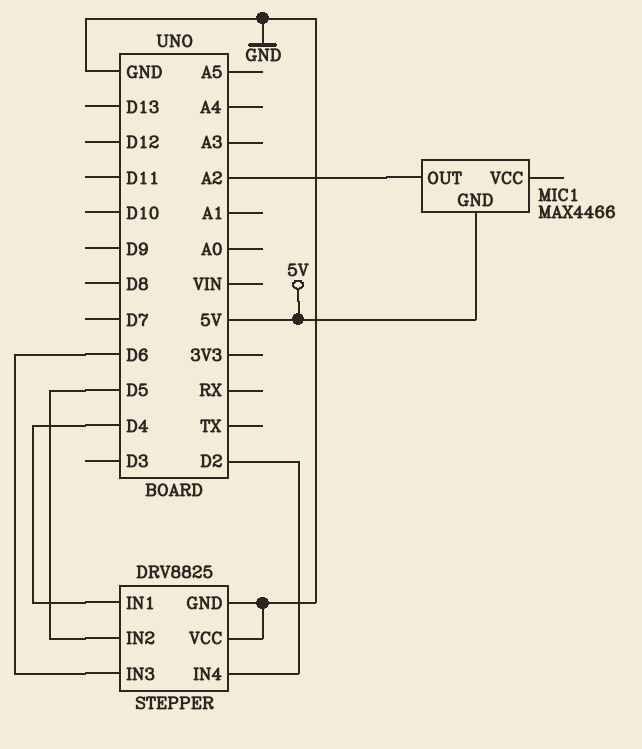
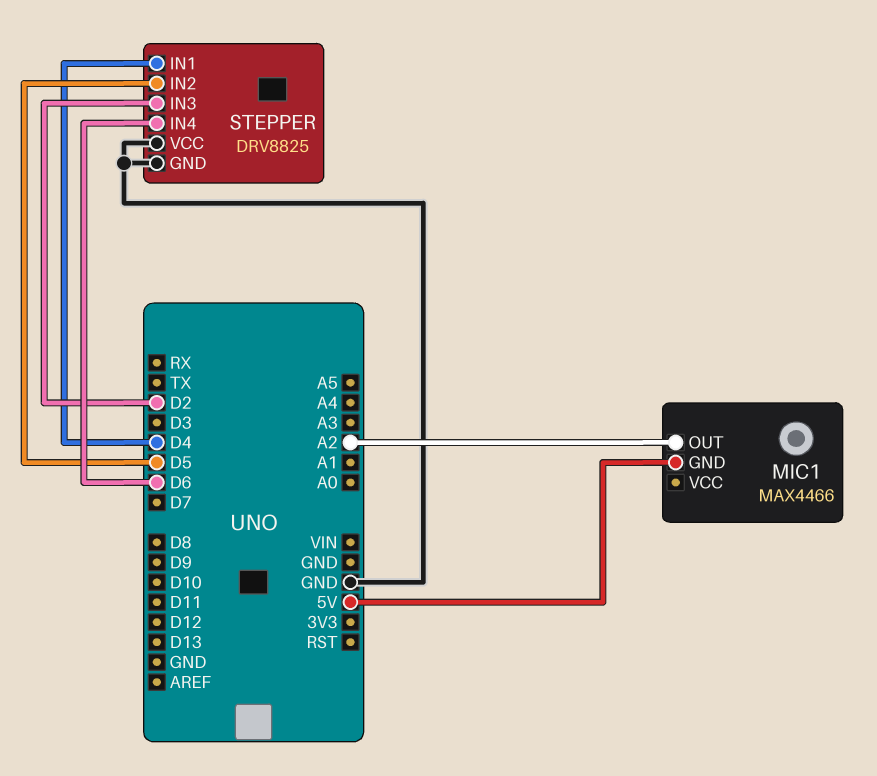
STEPPER pin IN3: D6 -> D2
STEPPER pin IN4: D2 -> D6

